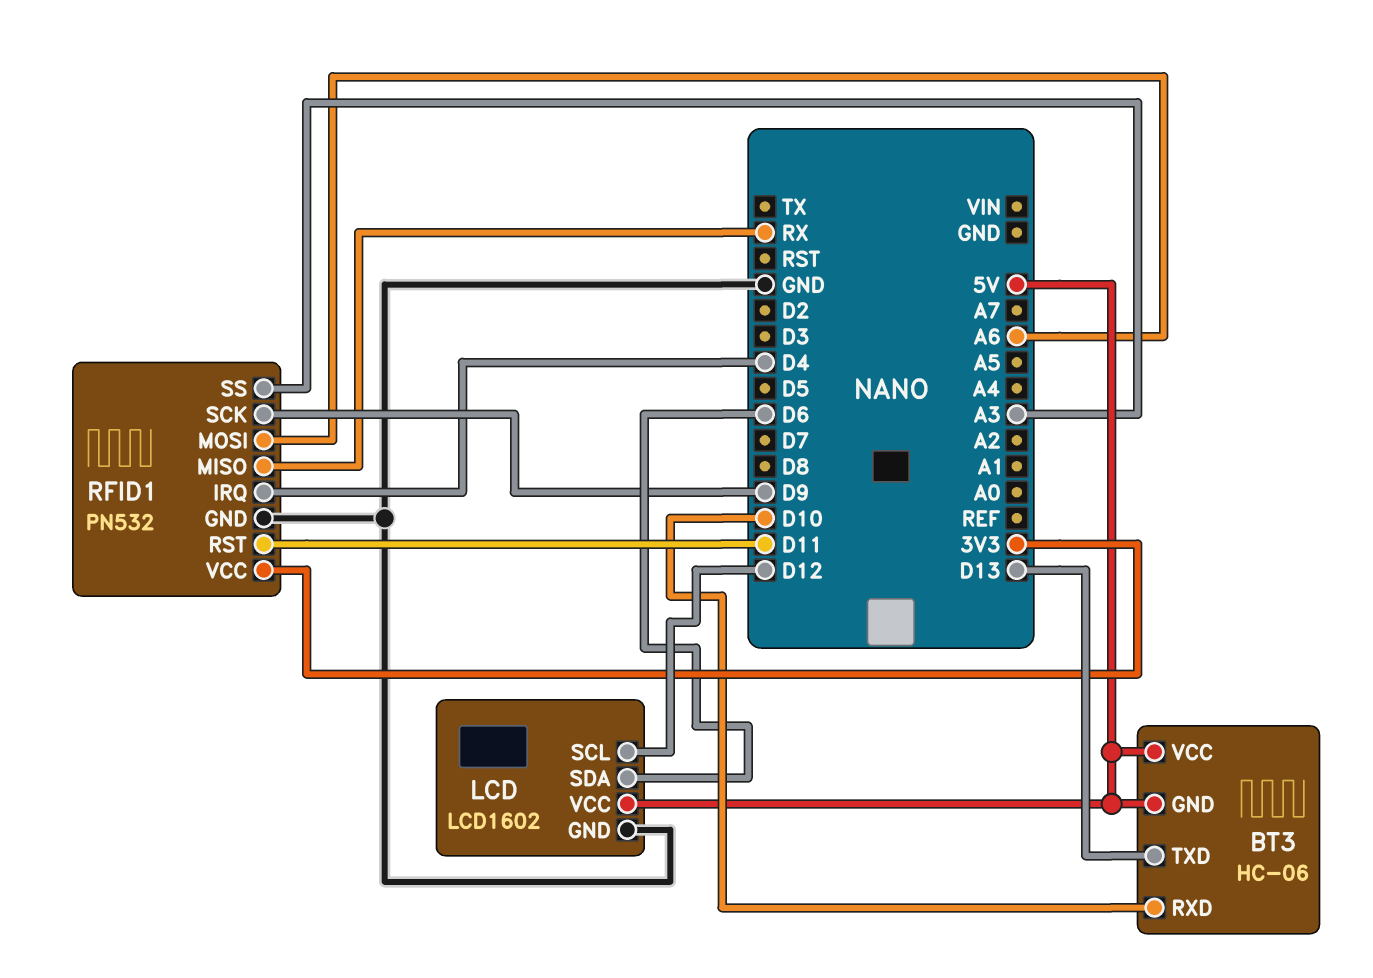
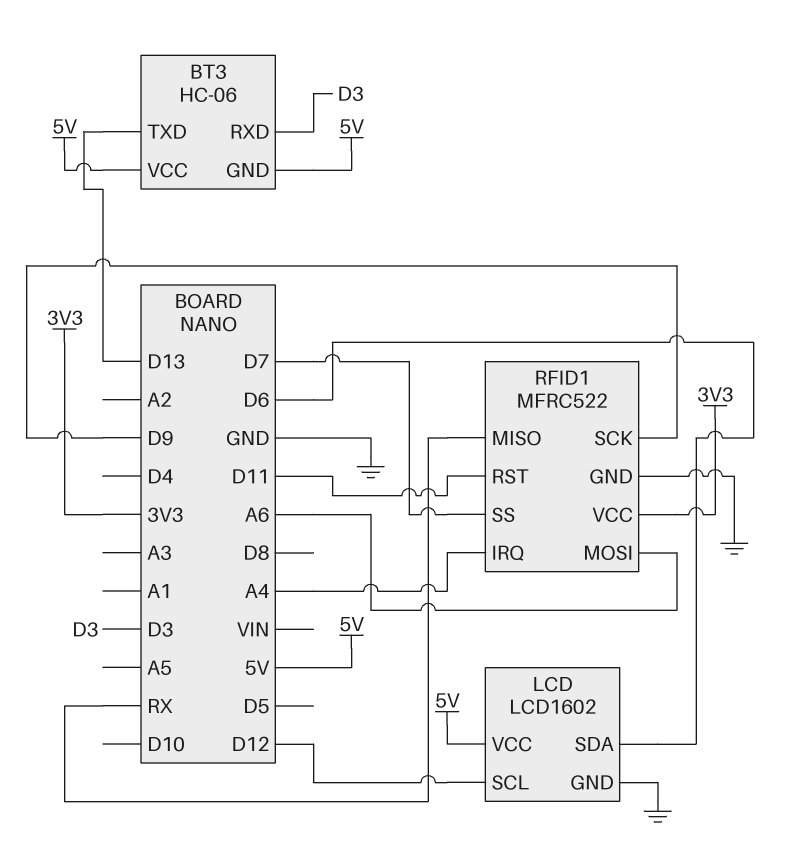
BT3 pin RXD: D10 -> D3
RFID1: PN532 -> MFRC522
RFID1 pin IRQ: D4 -> A4
RFID1 pin SS: A3 -> D7

